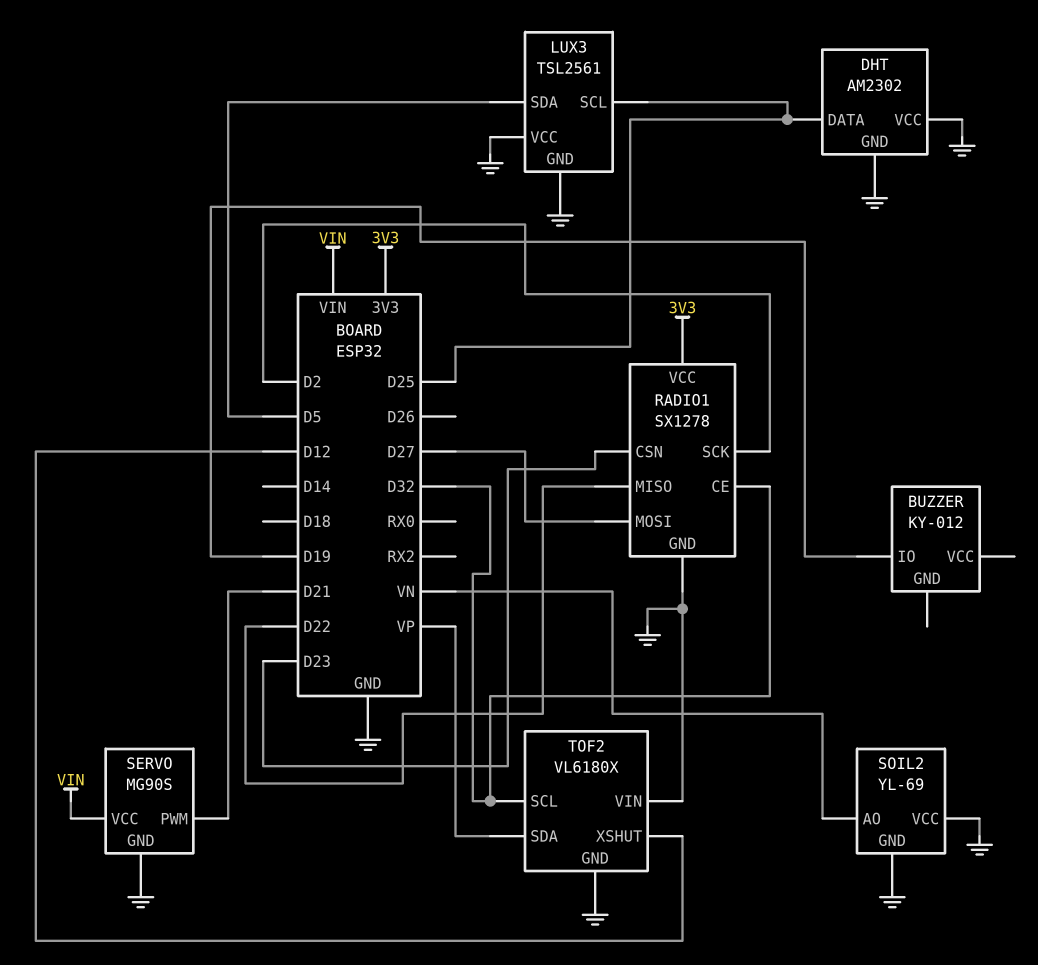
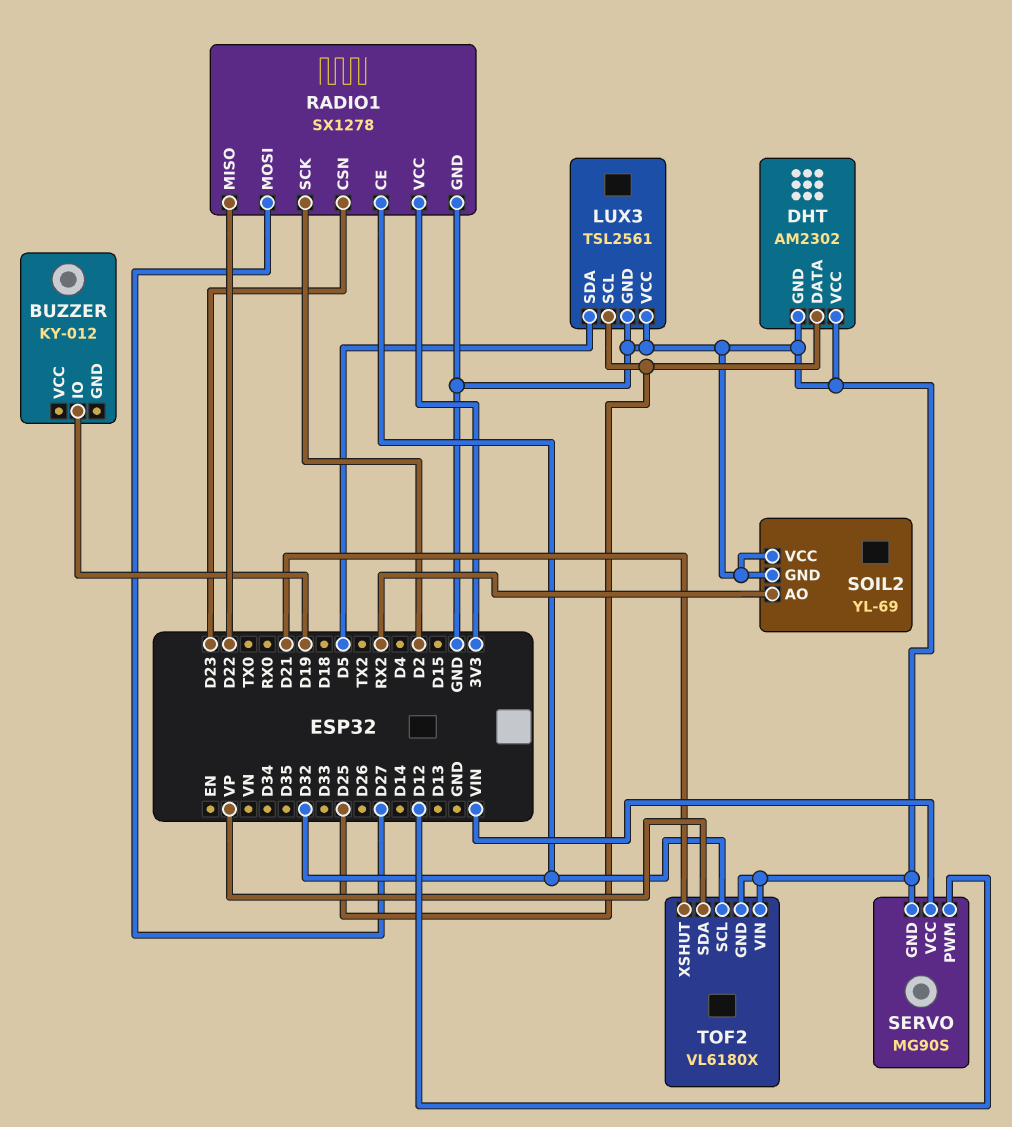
SERVO pin PWM: D21 -> D12
SOIL2 pin AO: VN -> RX2
TOF2 pin XSHUT: D12 -> D21

